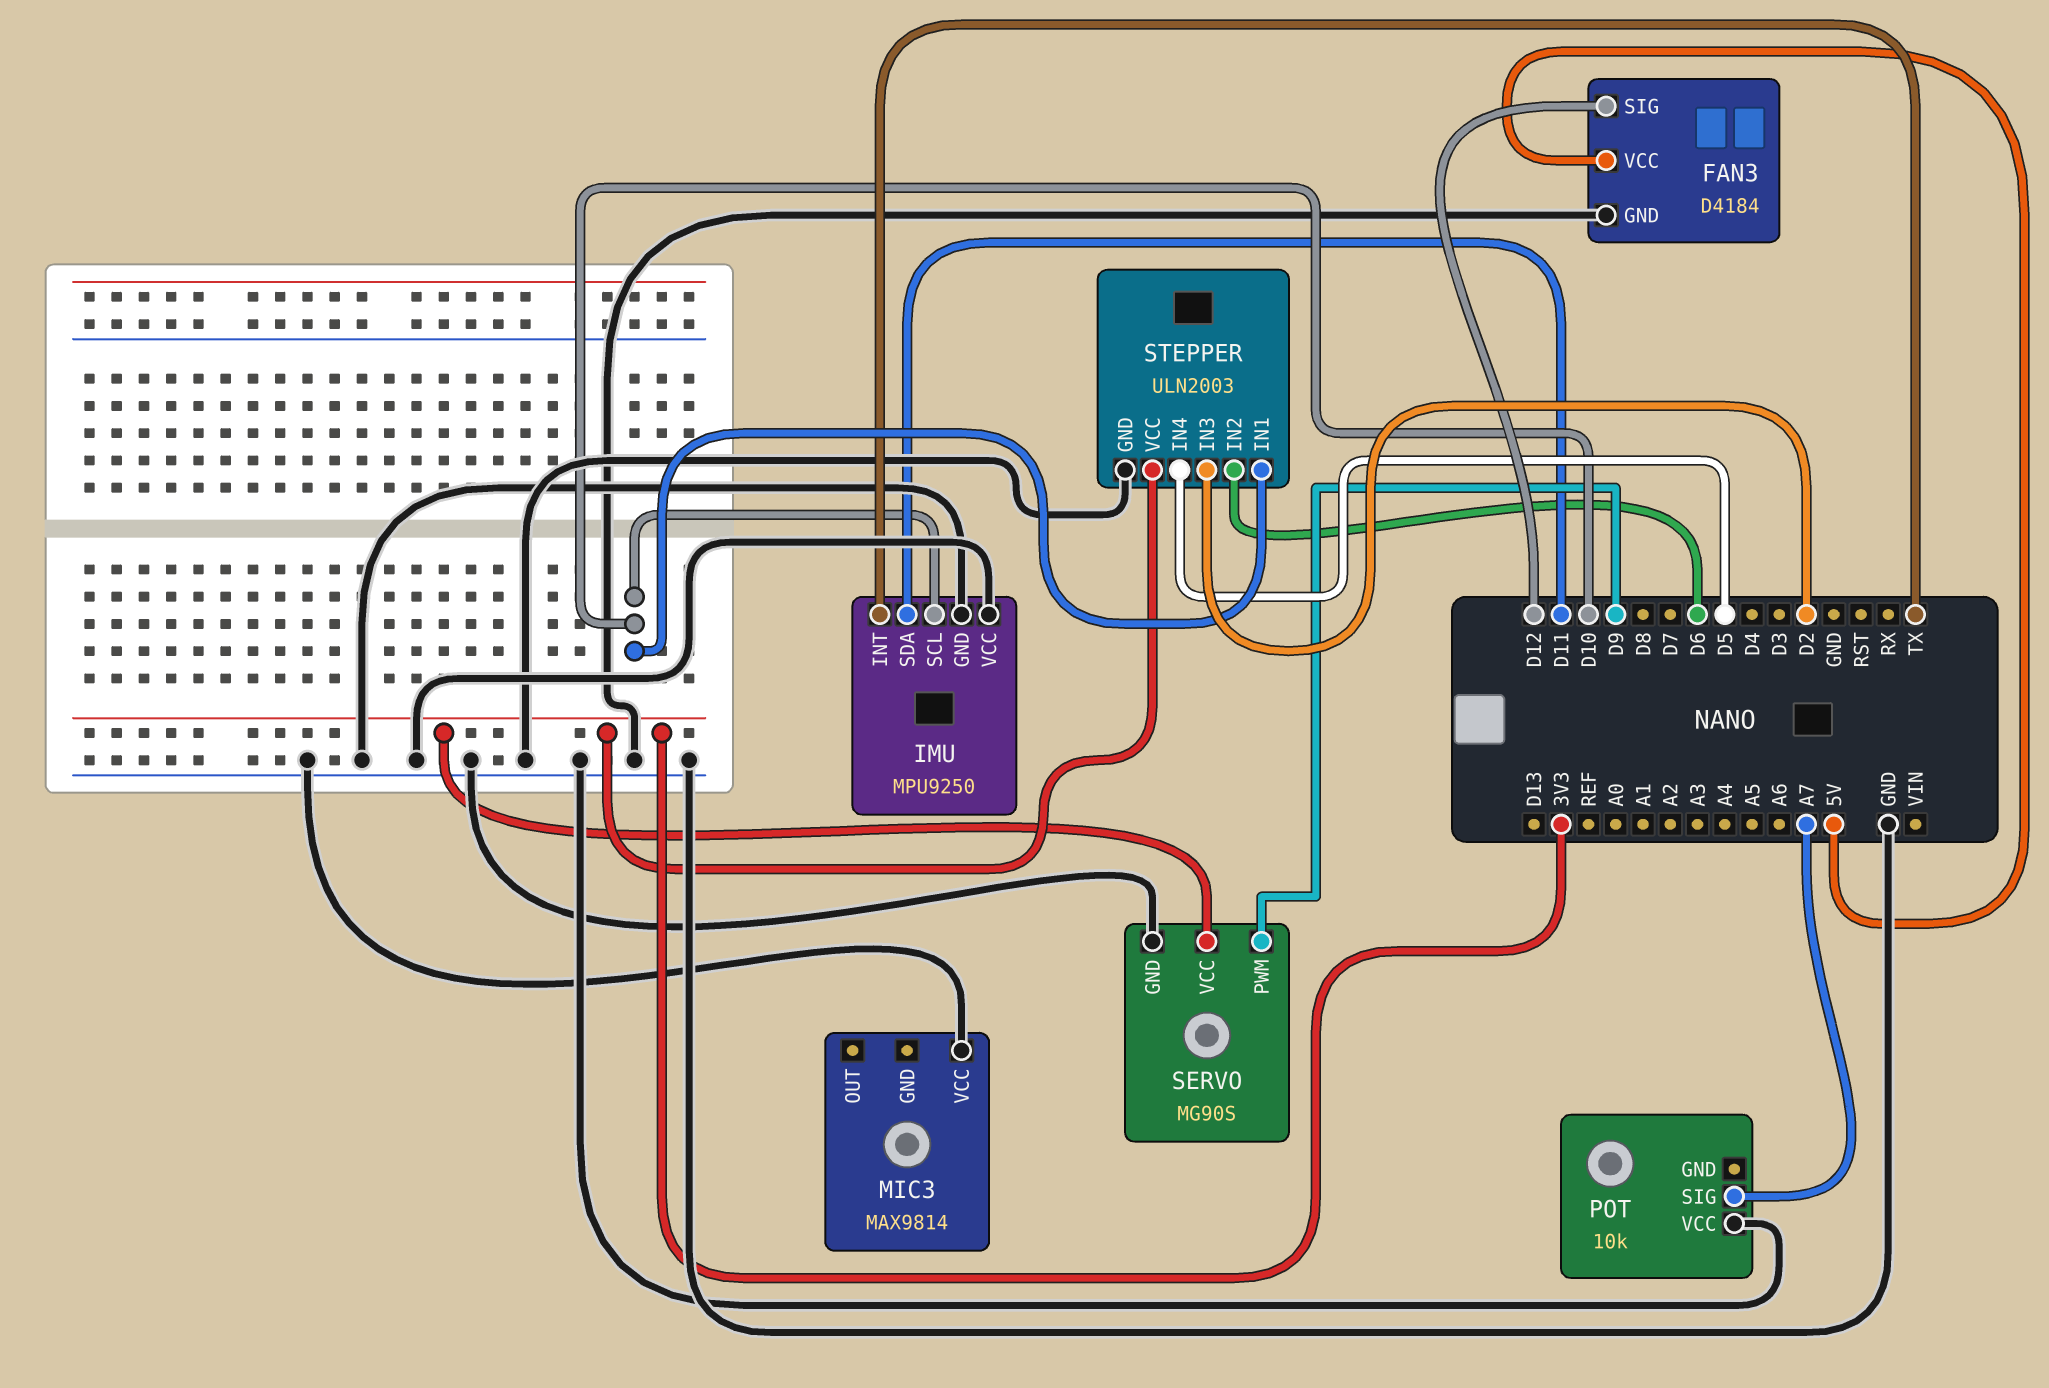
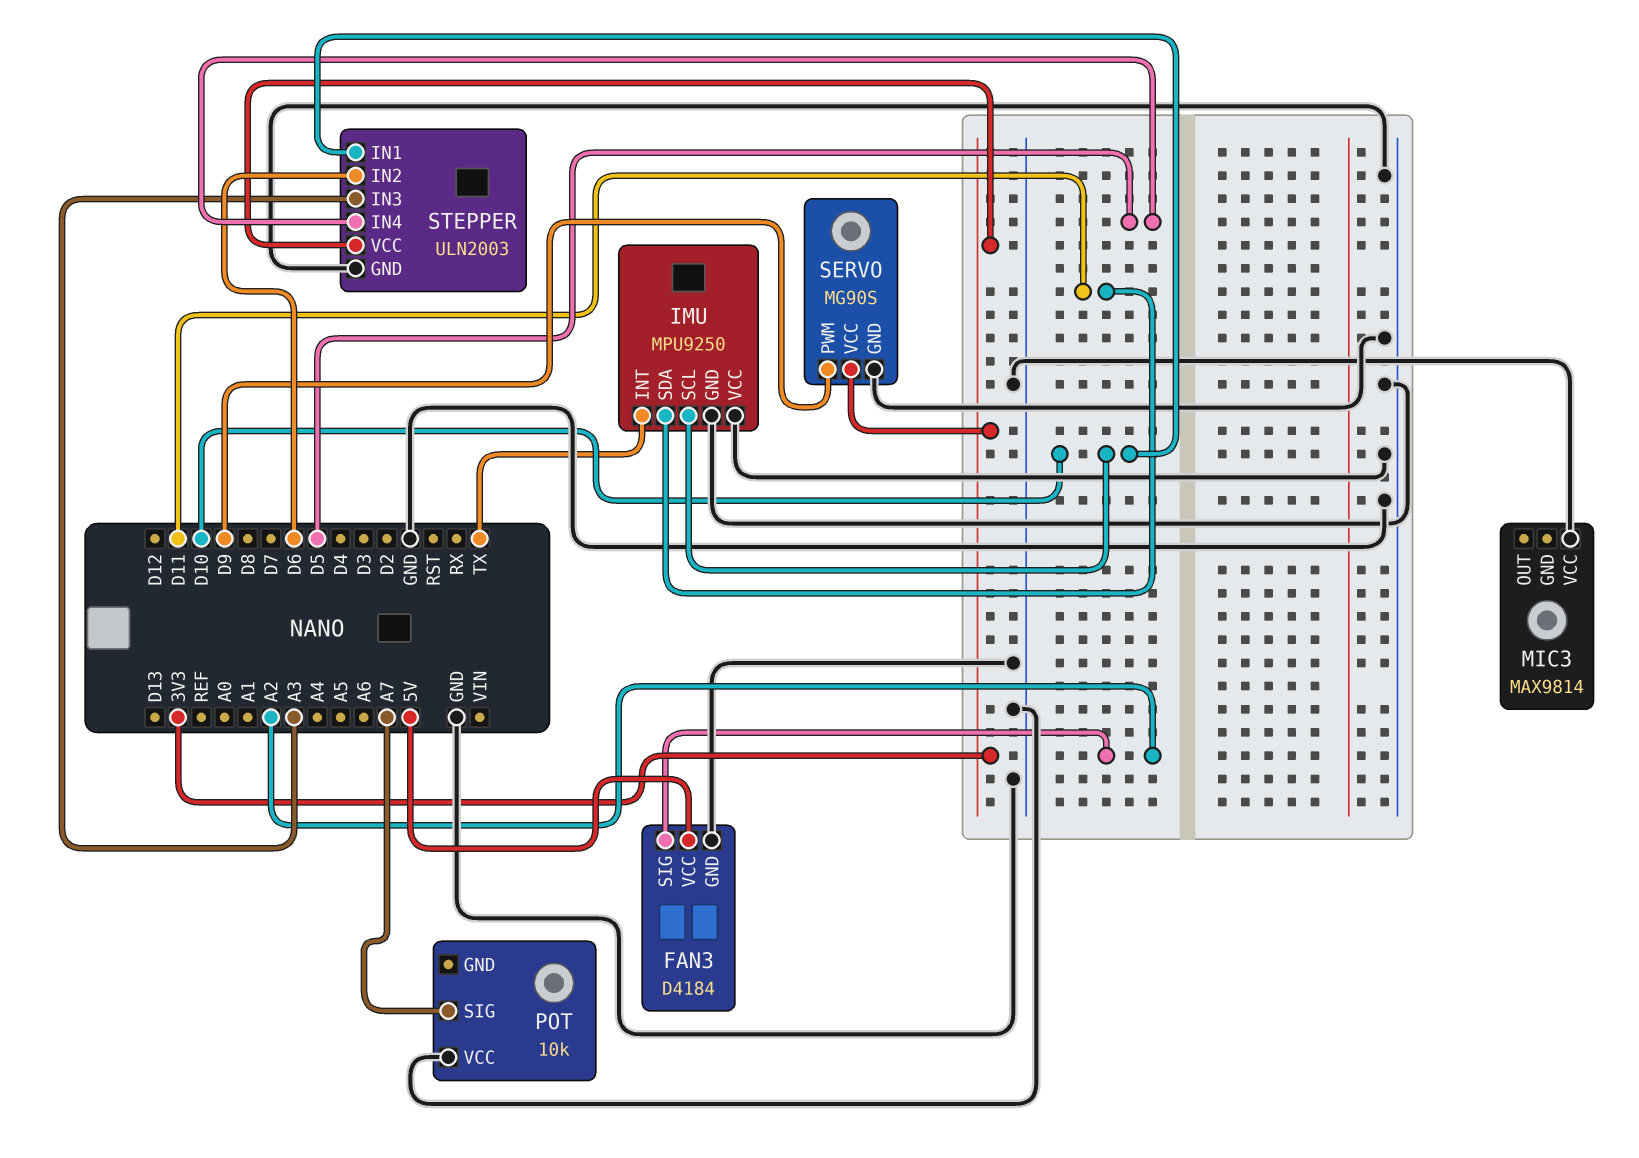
FAN3 pin SIG: D12 -> A2
STEPPER pin IN3: D2 -> A3

